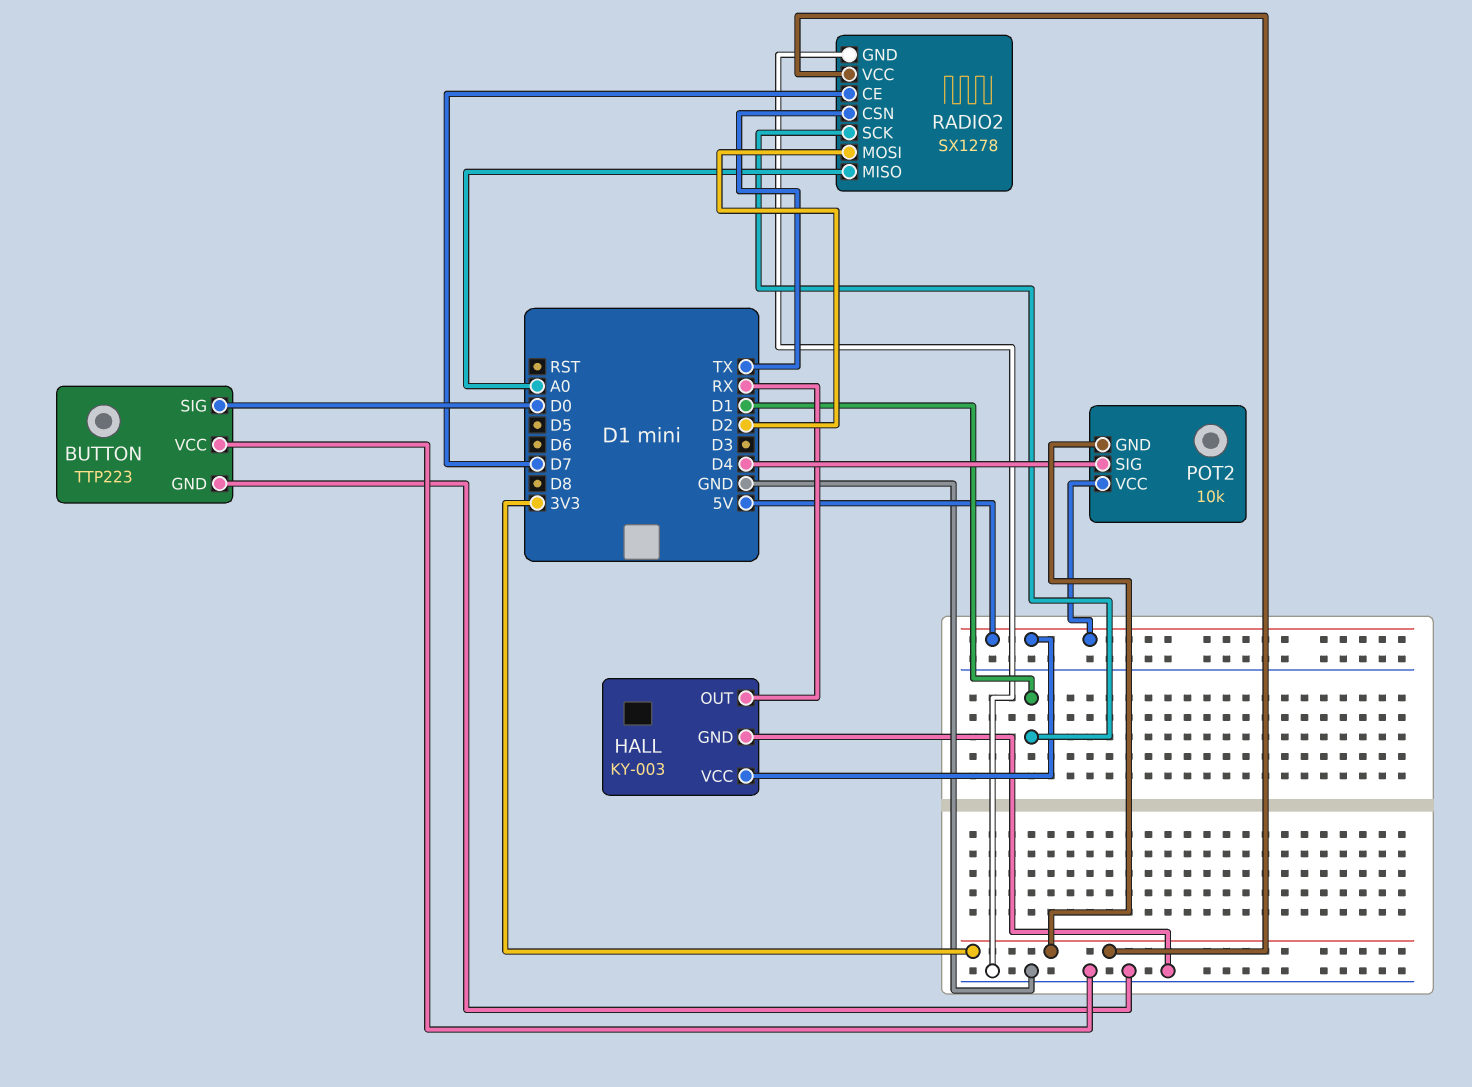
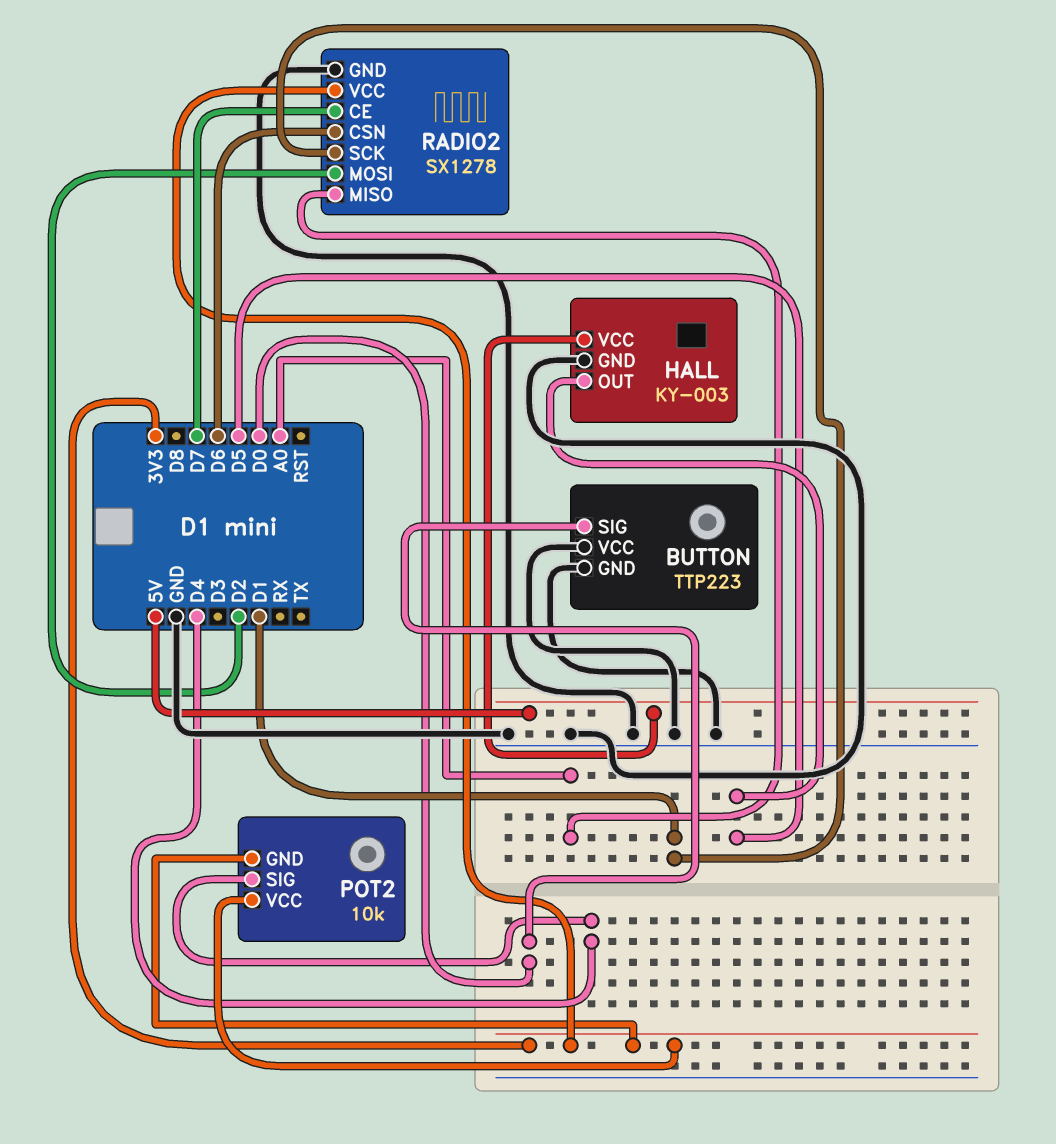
HALL pin OUT: RX -> D5
POT2 pin VCC: 5V -> 3V3
RADIO2 pin CSN: TX -> D6

